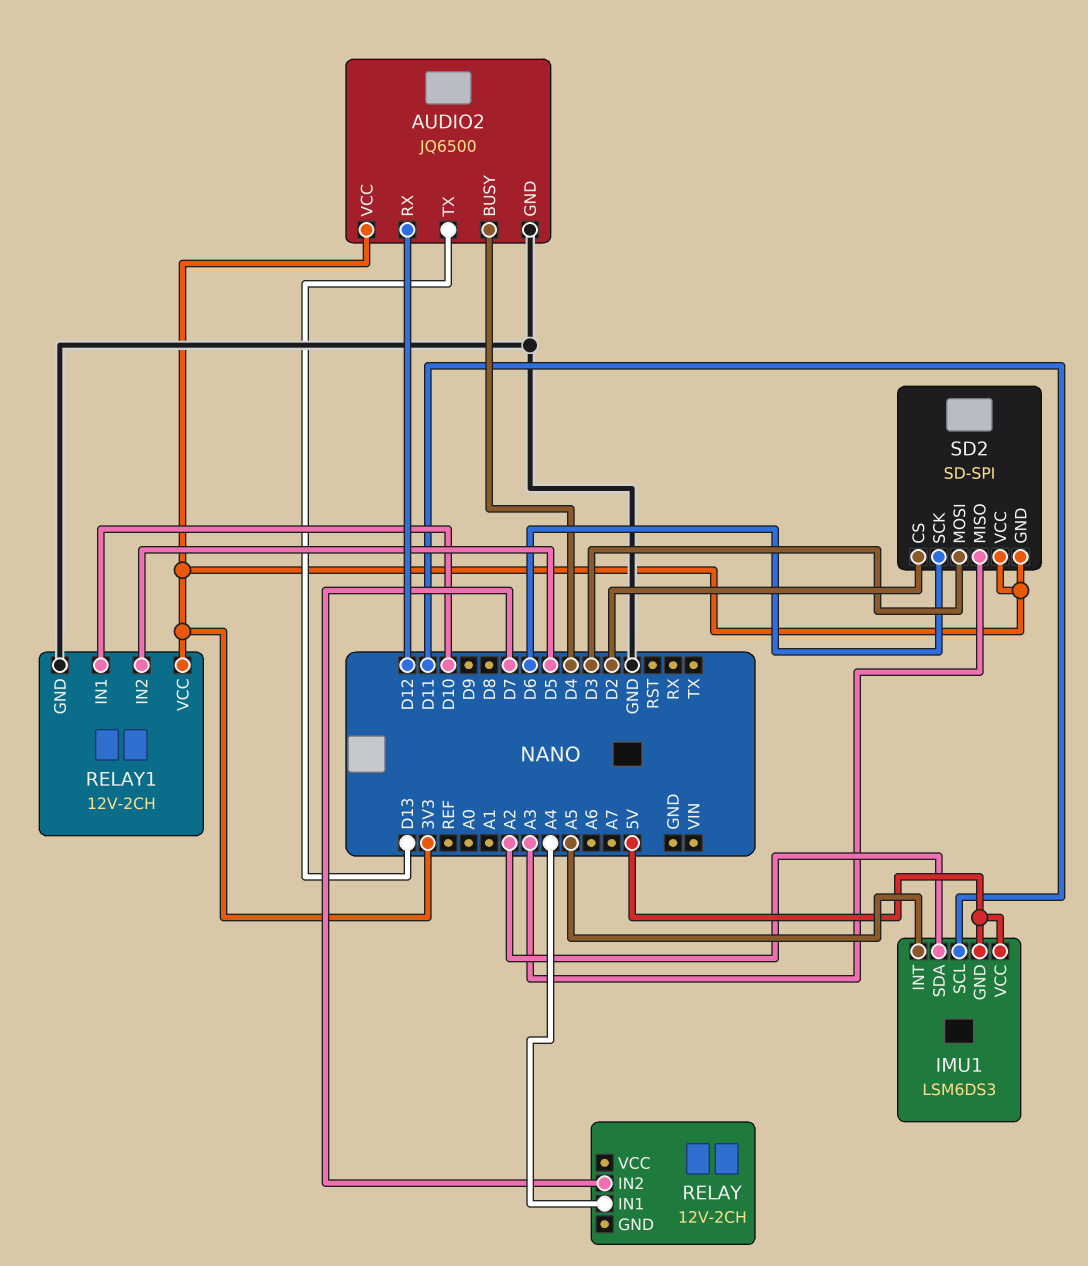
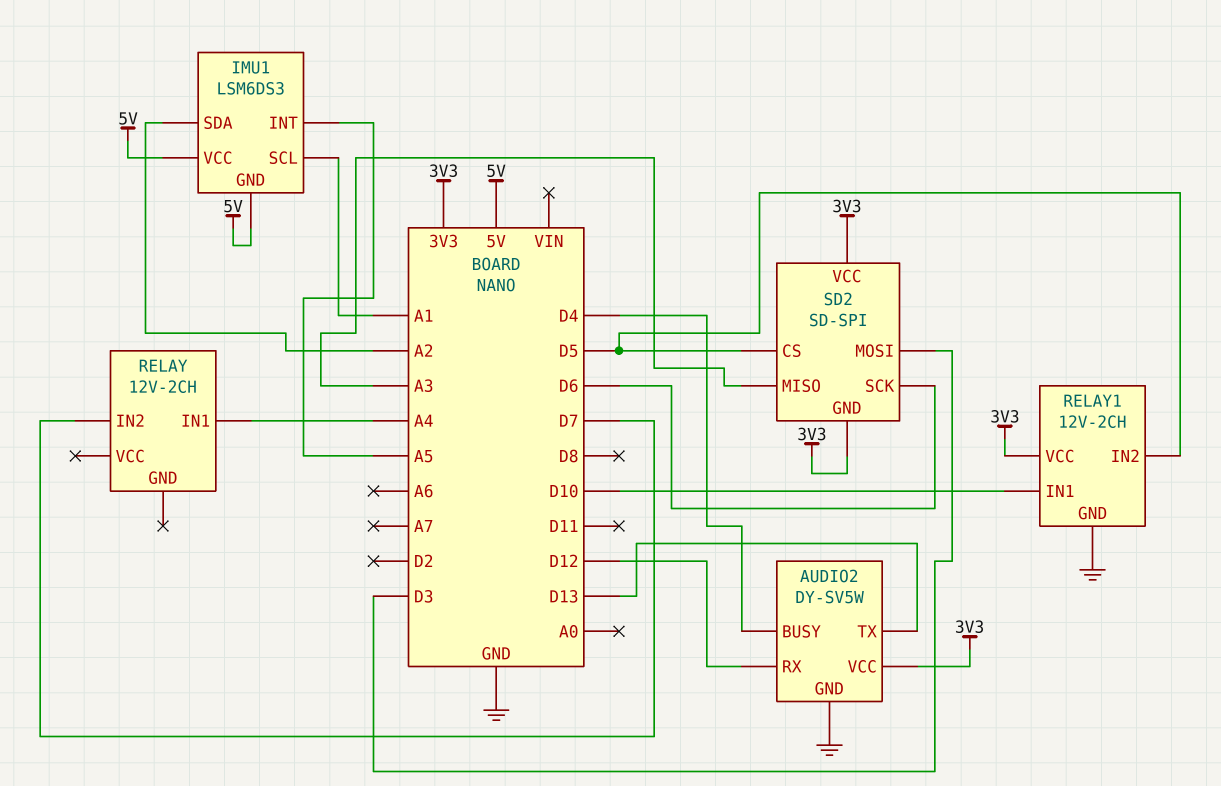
AUDIO2: JQ6500 -> DY-SV5W
IMU1 pin SCL: D11 -> A1
SD2 pin CS: D2 -> D5

